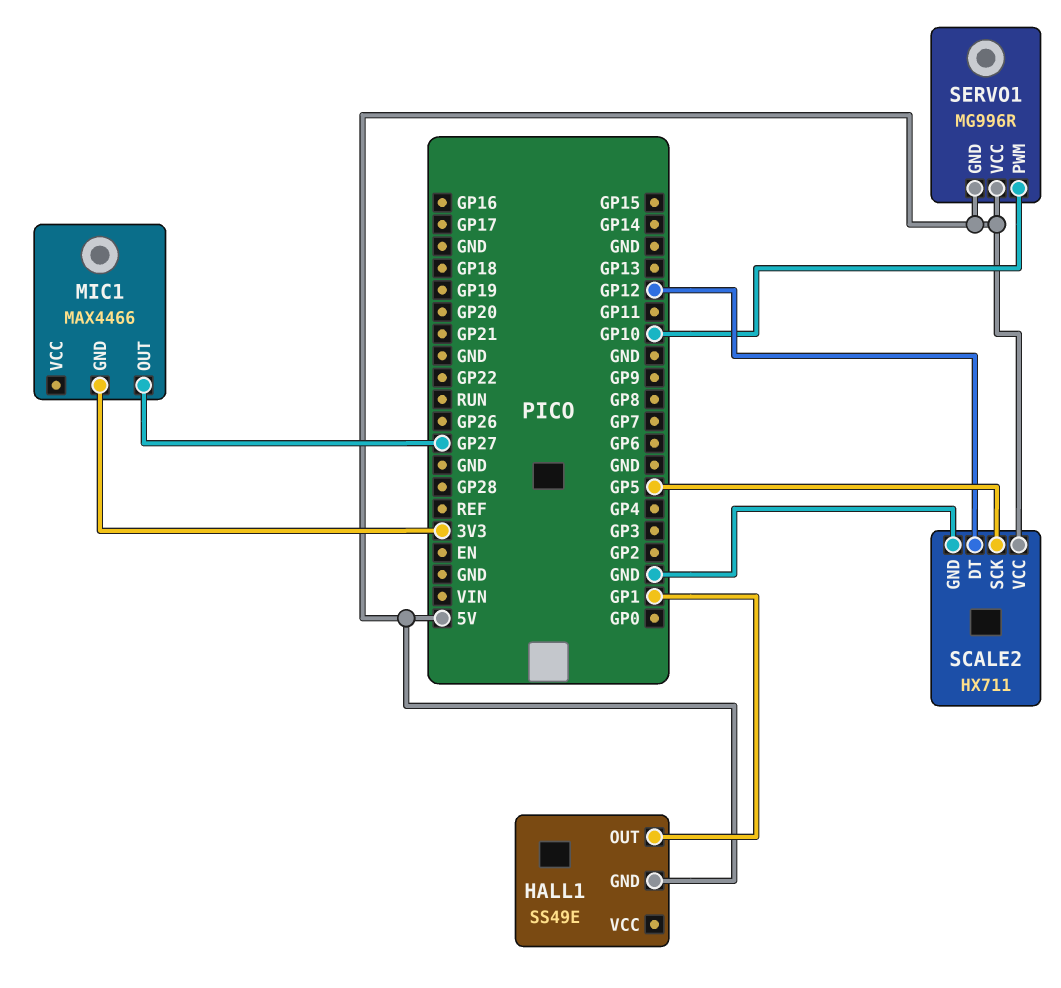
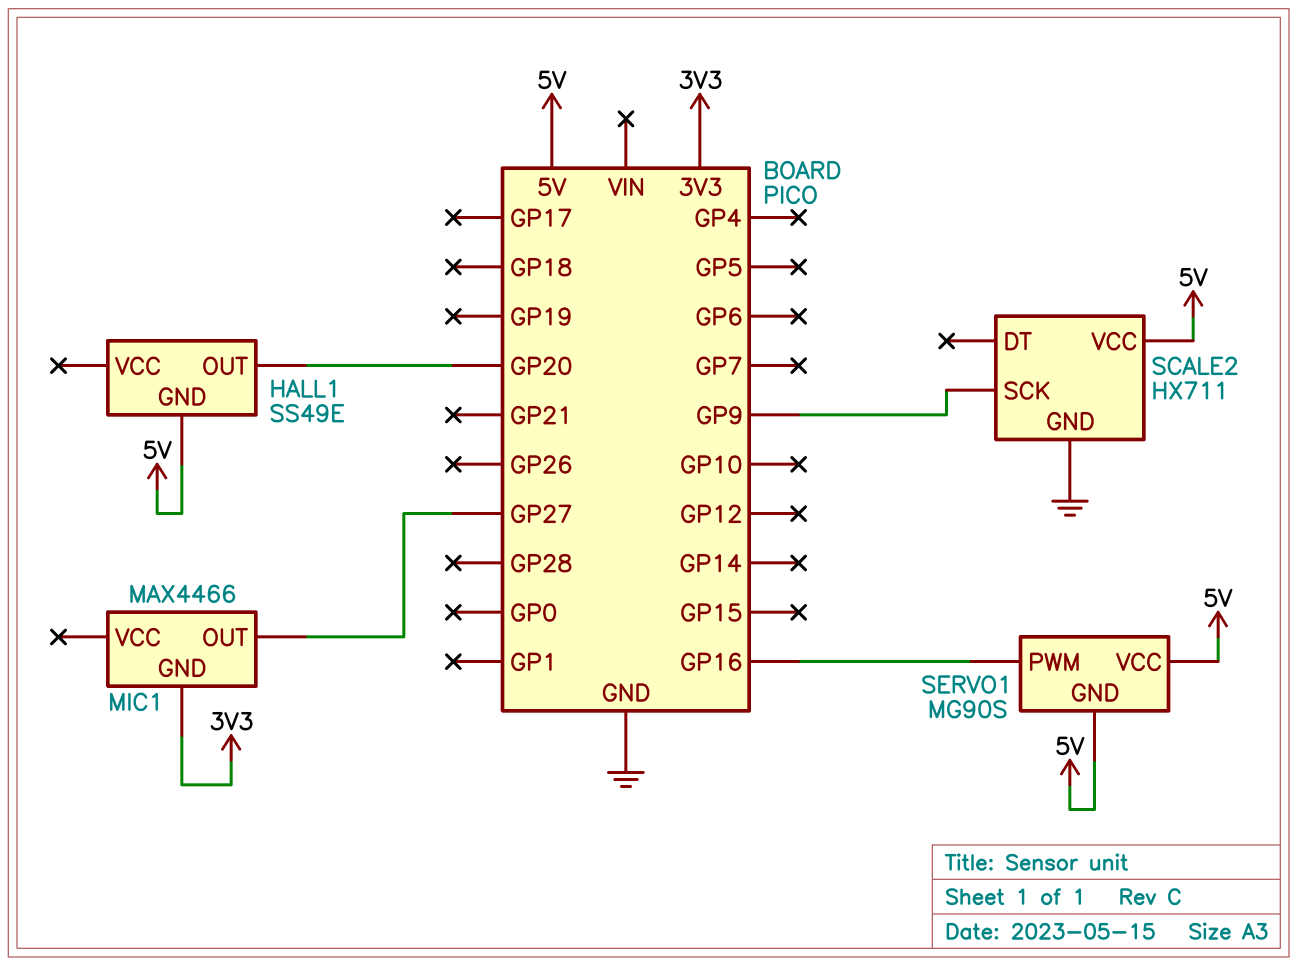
HALL1 pin OUT: GP1 -> GP20
SCALE2 pin DT: GP12 -> none
SCALE2 pin SCK: GP5 -> GP9
SERVO1: MG996R -> MG90S
SERVO1 pin PWM: GP10 -> GP16

